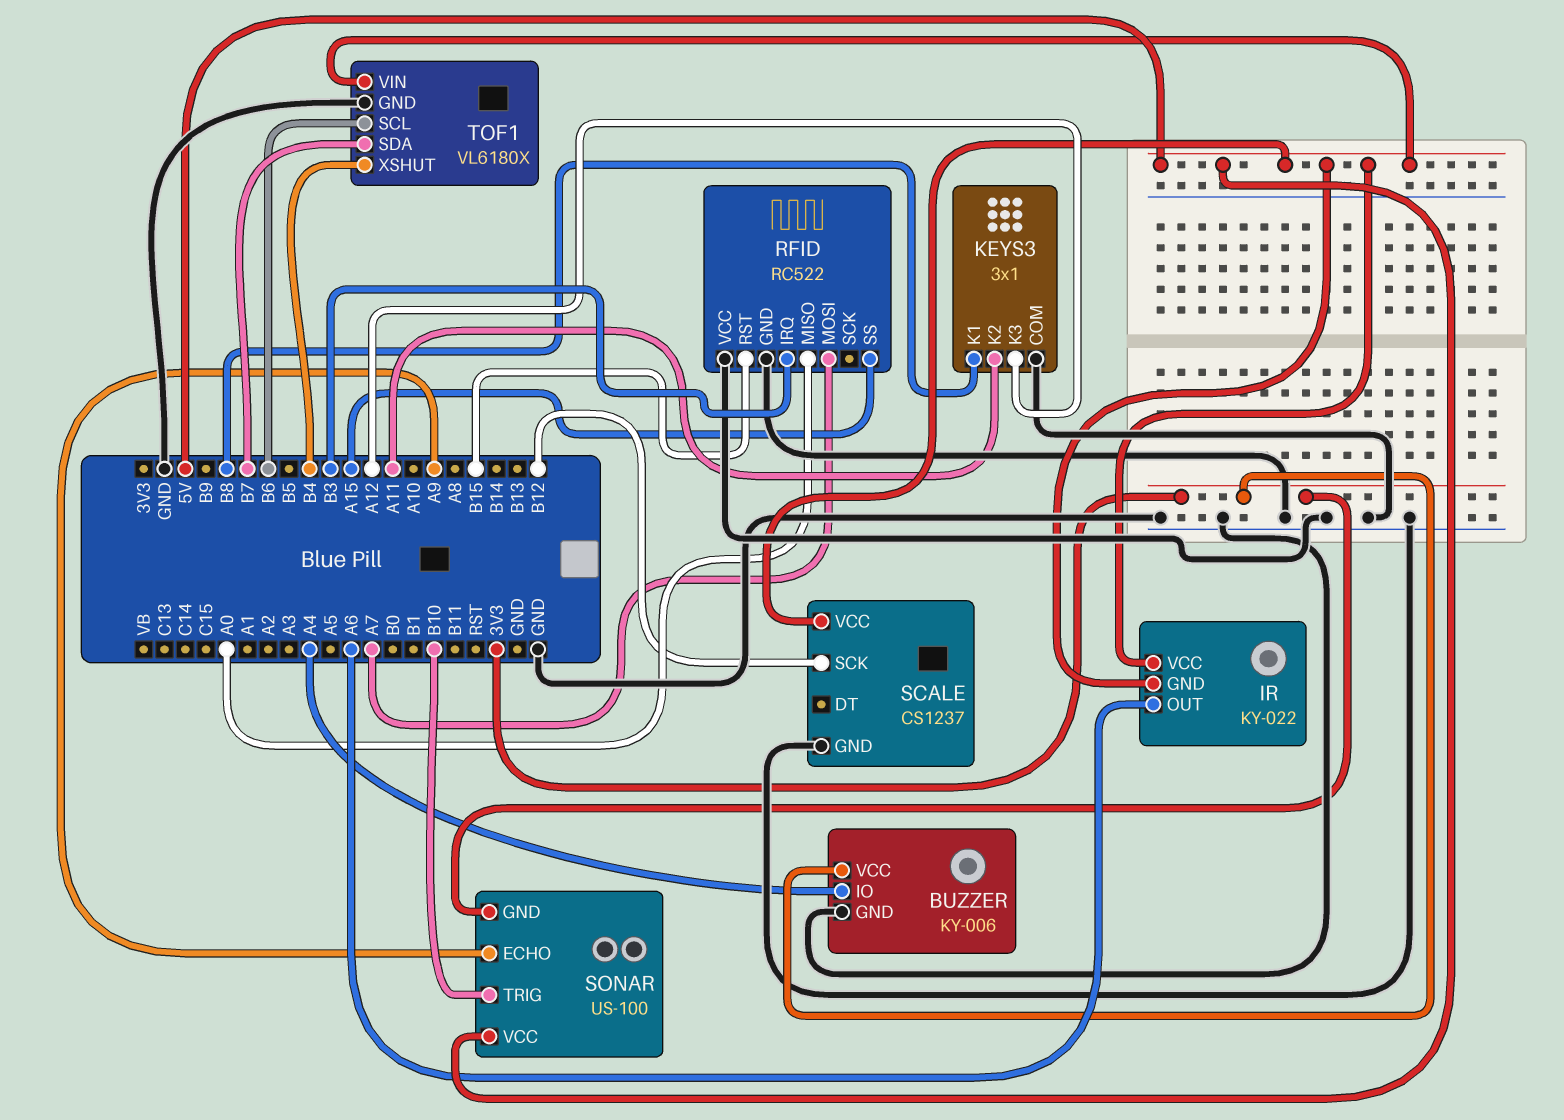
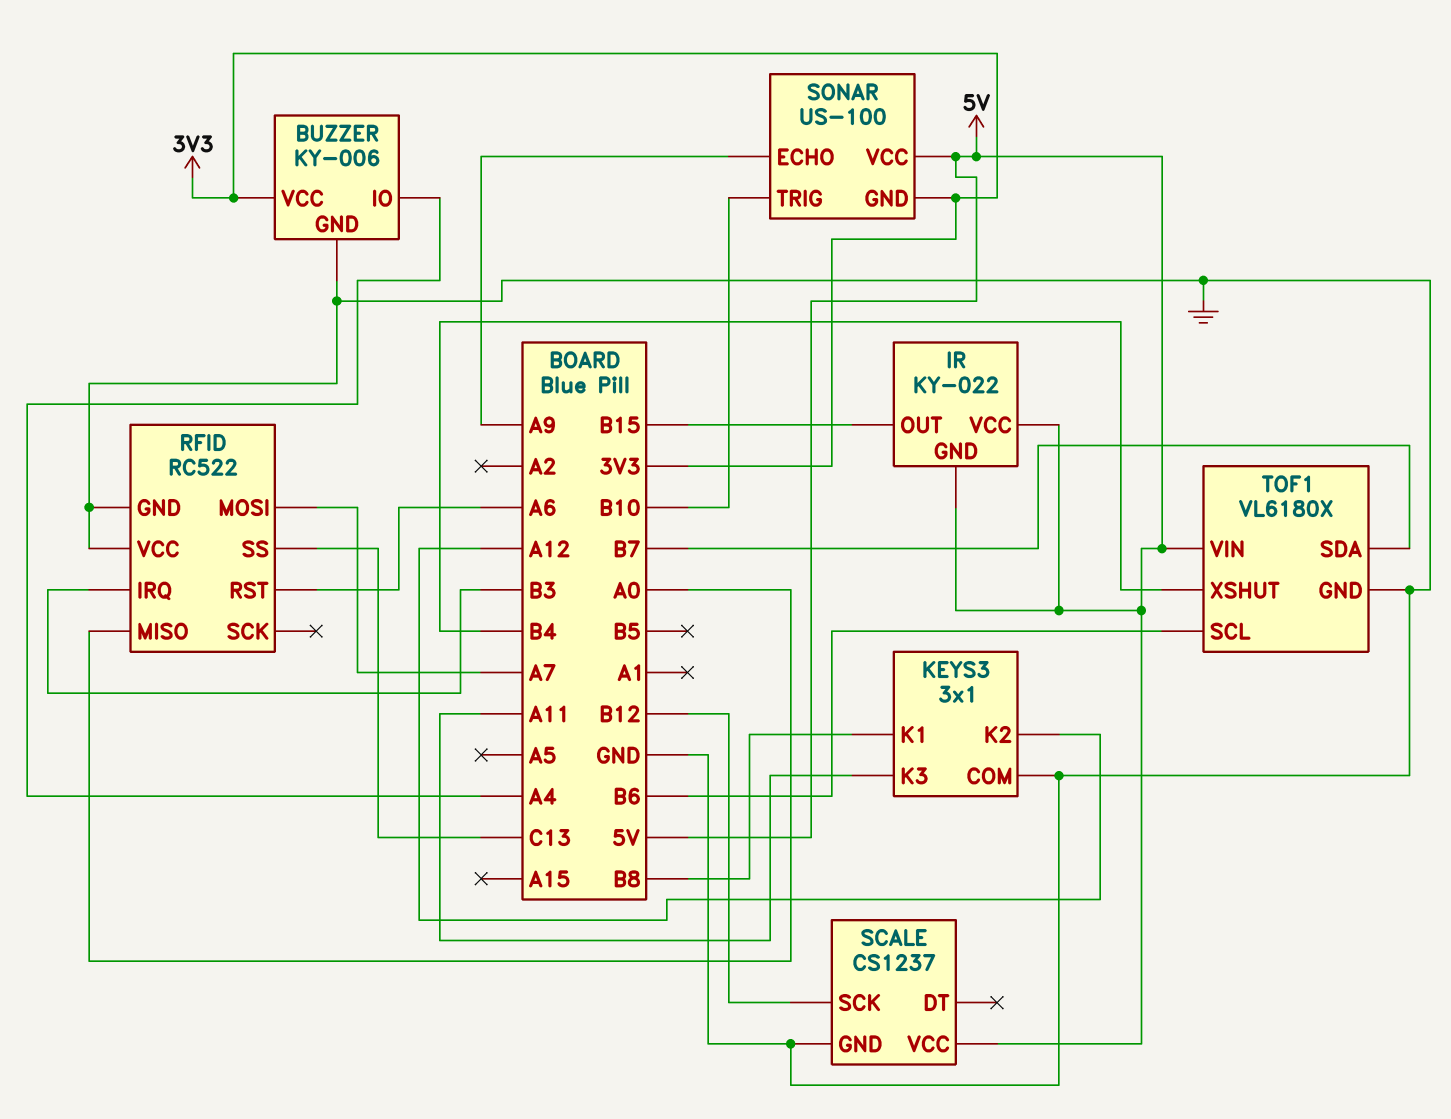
IR pin OUT: A6 -> B15
KEYS3 pin K2: A11 -> A12
KEYS3 pin K3: A12 -> A11
RFID pin RST: B15 -> A6
RFID pin SS: A15 -> C13

